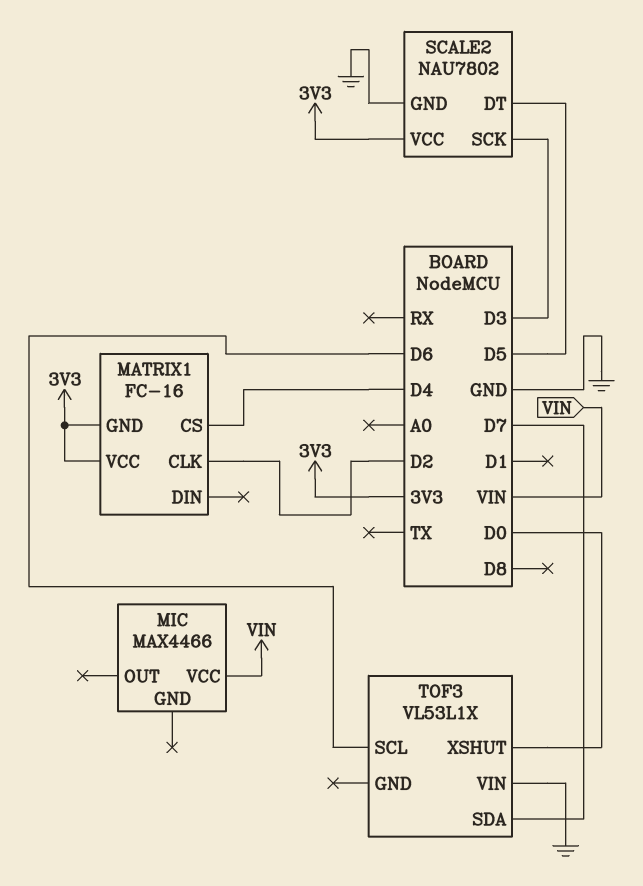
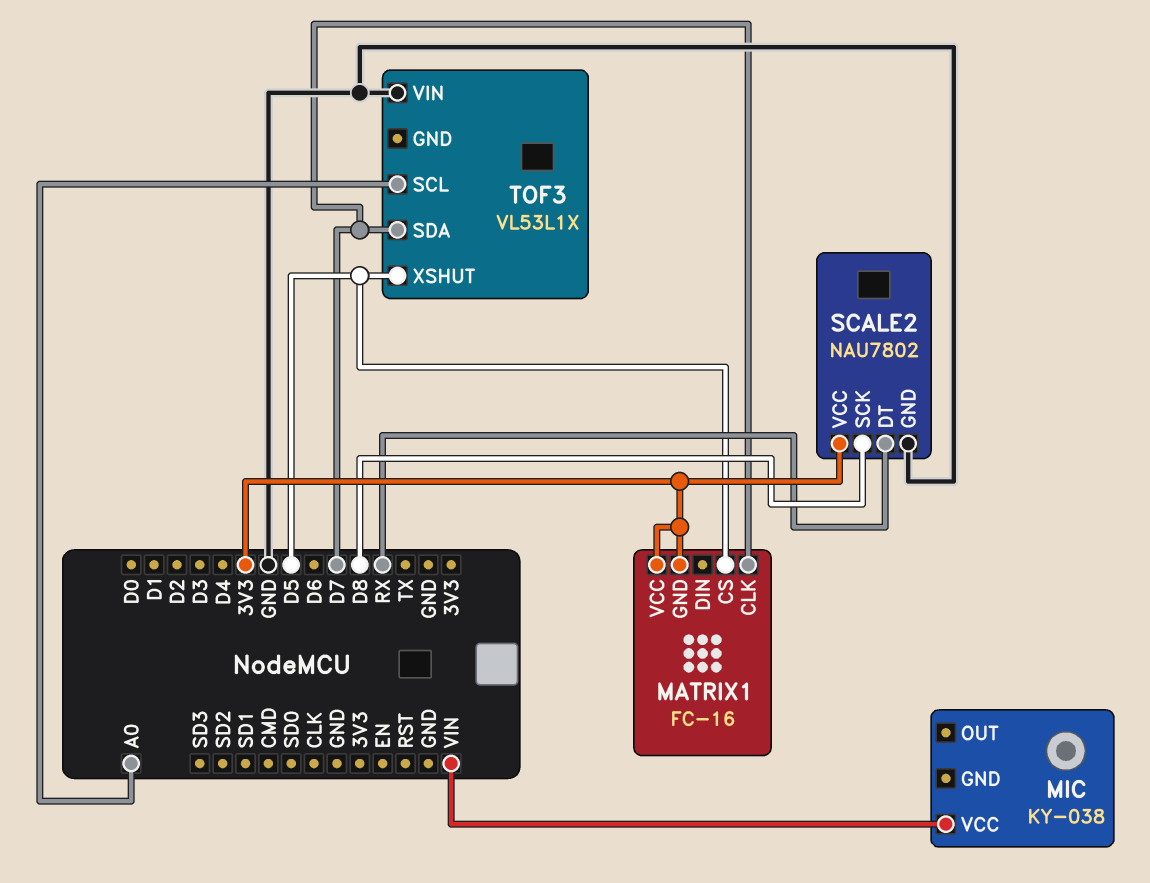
MATRIX1 pin CLK: D2 -> D7
MATRIX1 pin CS: D4 -> D5
MIC: MAX4466 -> KY-038
SCALE2 pin DT: D5 -> RX
SCALE2 pin SCK: D3 -> D8
TOF3 pin SCL: D6 -> A0
TOF3 pin XSHUT: D0 -> D5

